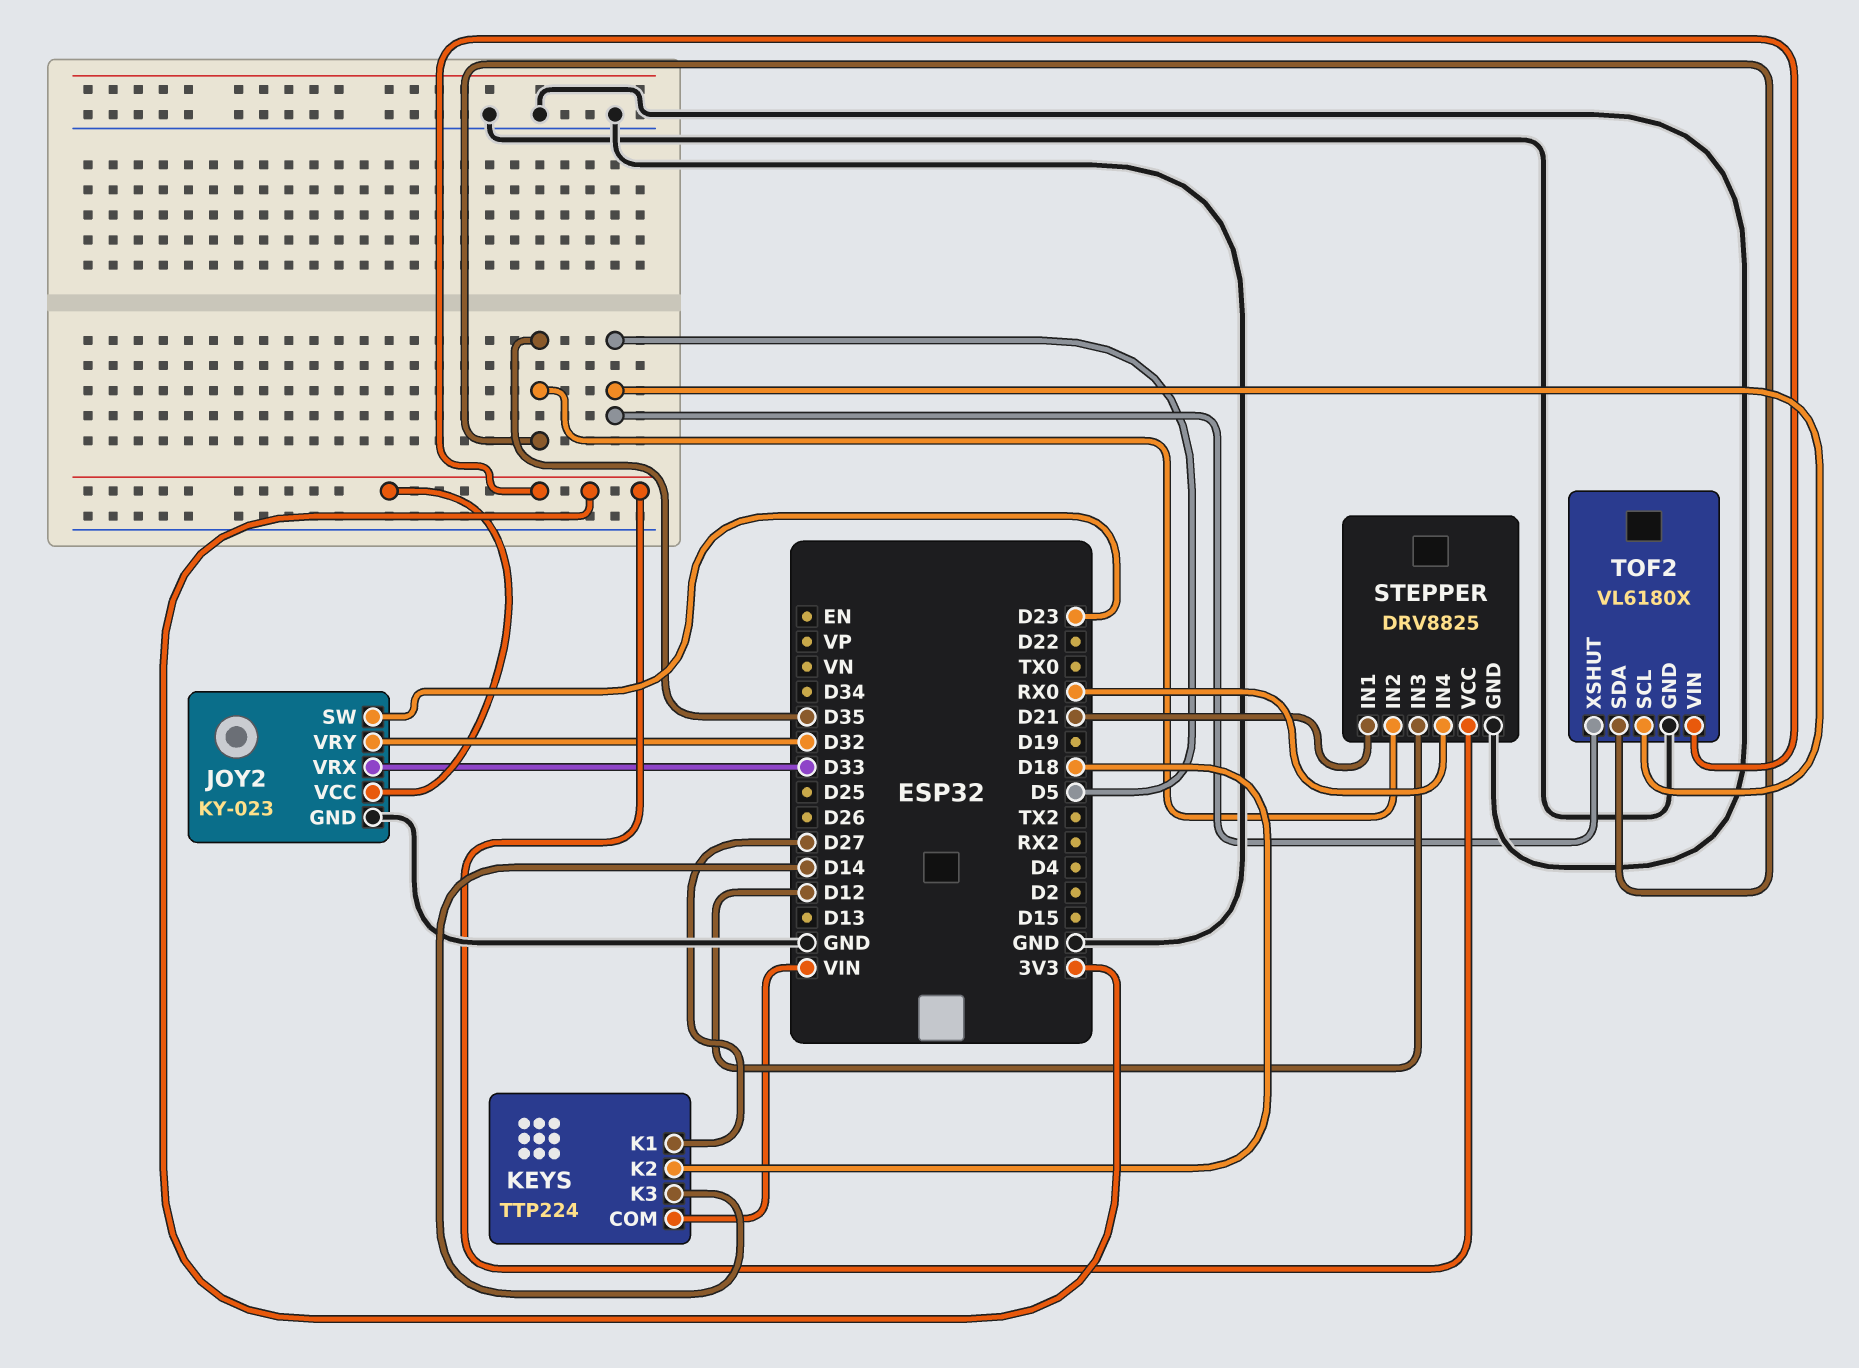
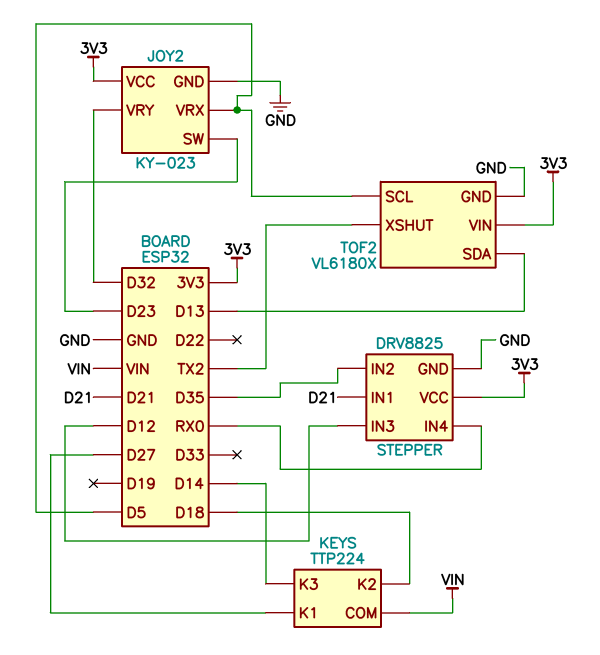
JOY2 pin VRX: D33 -> D5
TOF2 pin SDA: D35 -> D13
TOF2 pin XSHUT: D5 -> TX2

